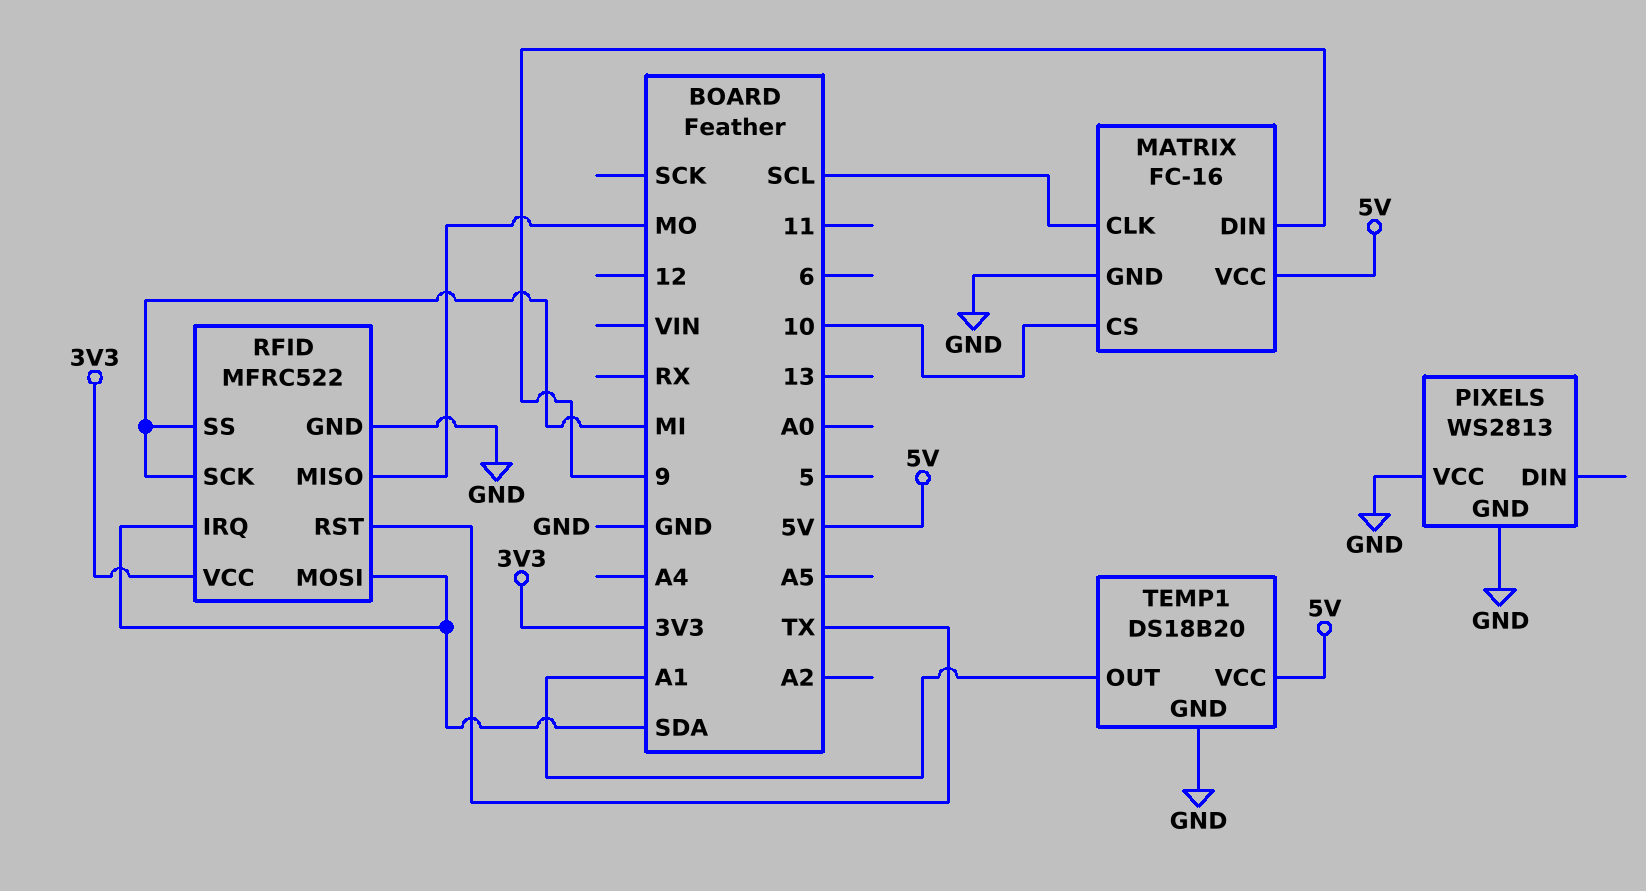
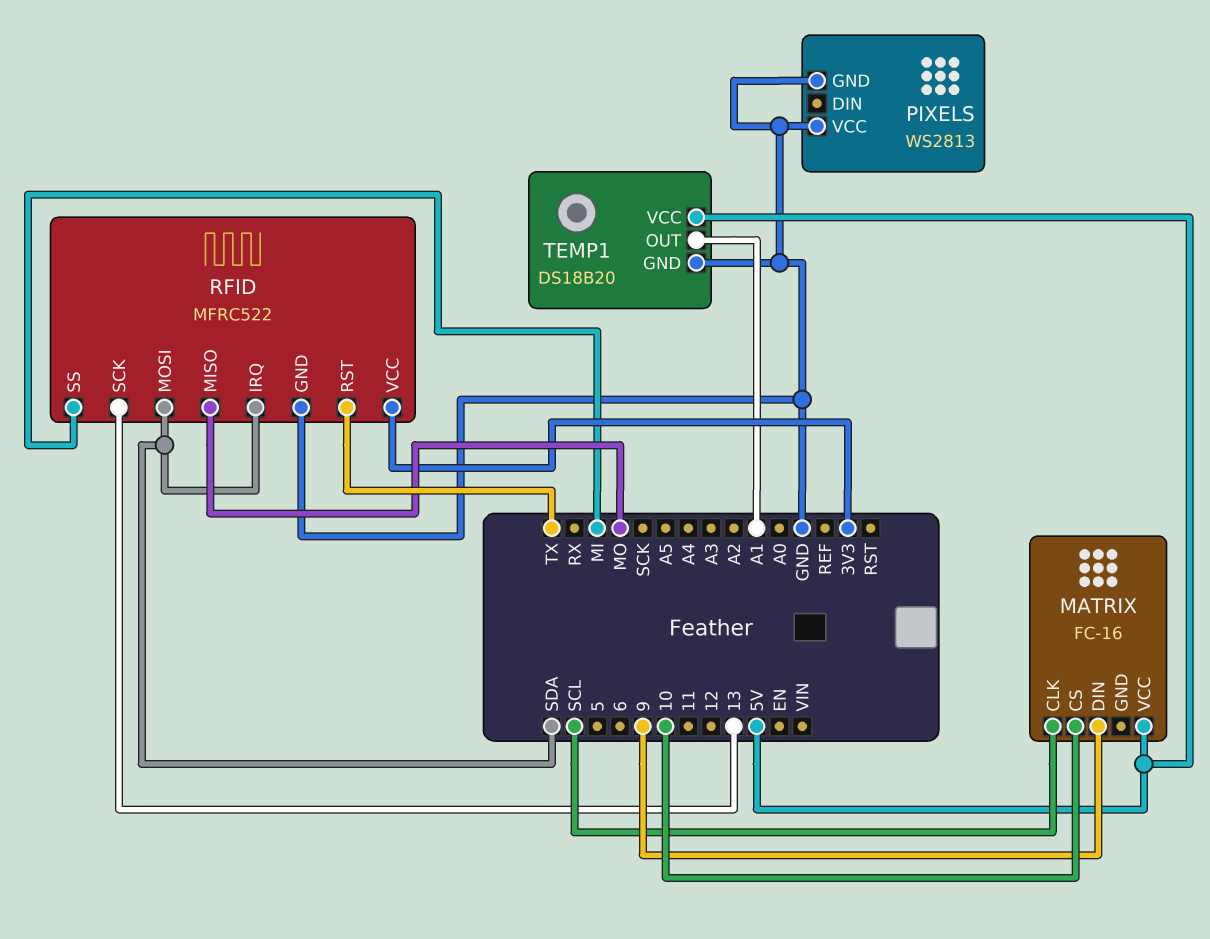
MATRIX pin GND: GND -> none
RFID pin SCK: MI -> 13

